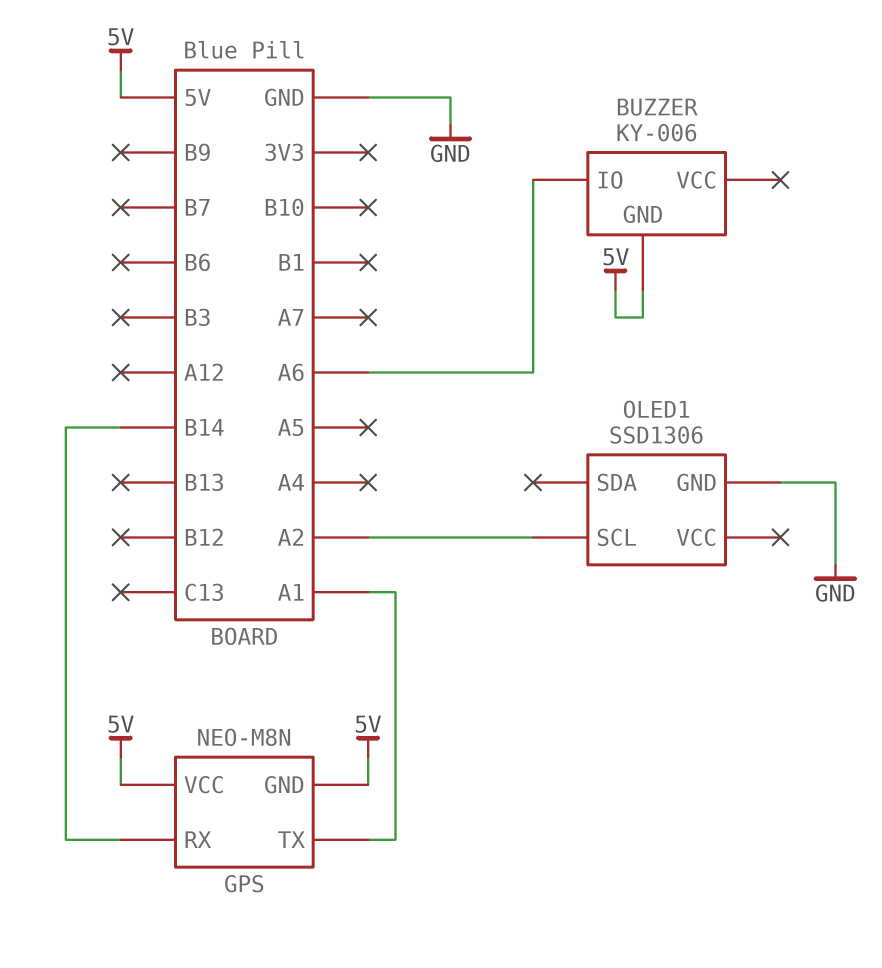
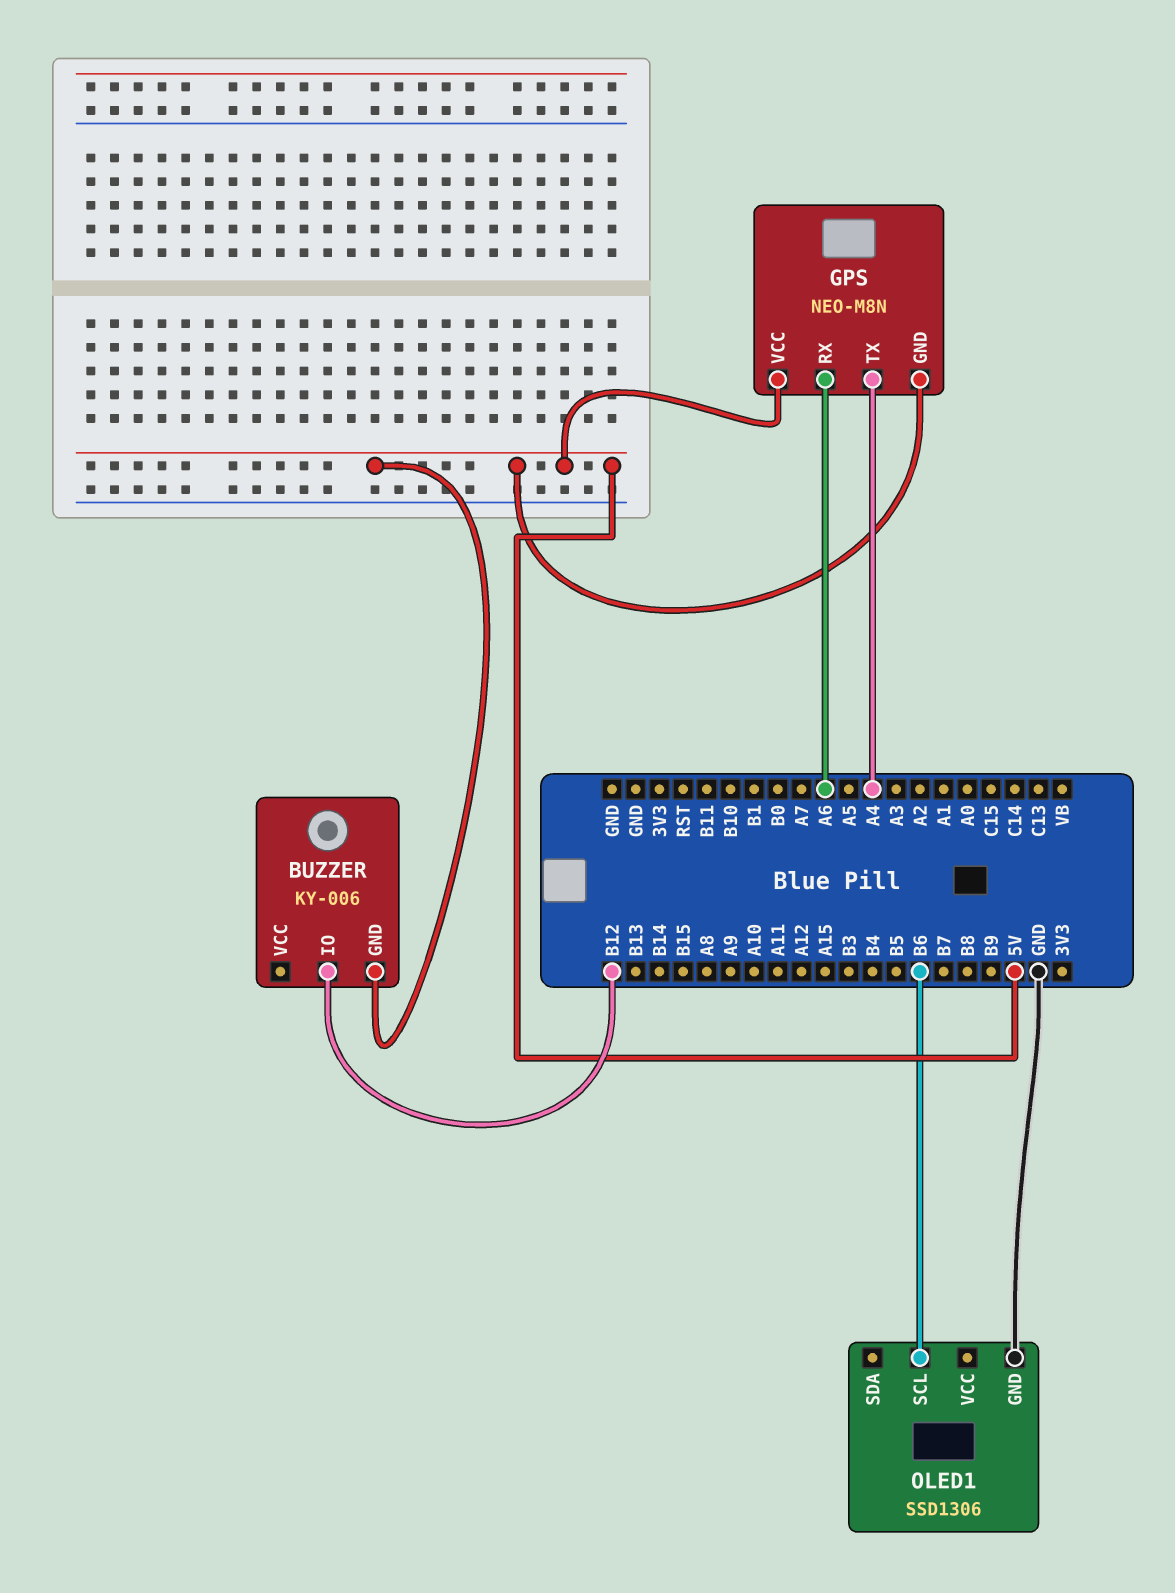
BUZZER pin IO: A6 -> B12
GPS pin RX: B14 -> A6
GPS pin TX: A1 -> A4
OLED1 pin SCL: A2 -> B6

